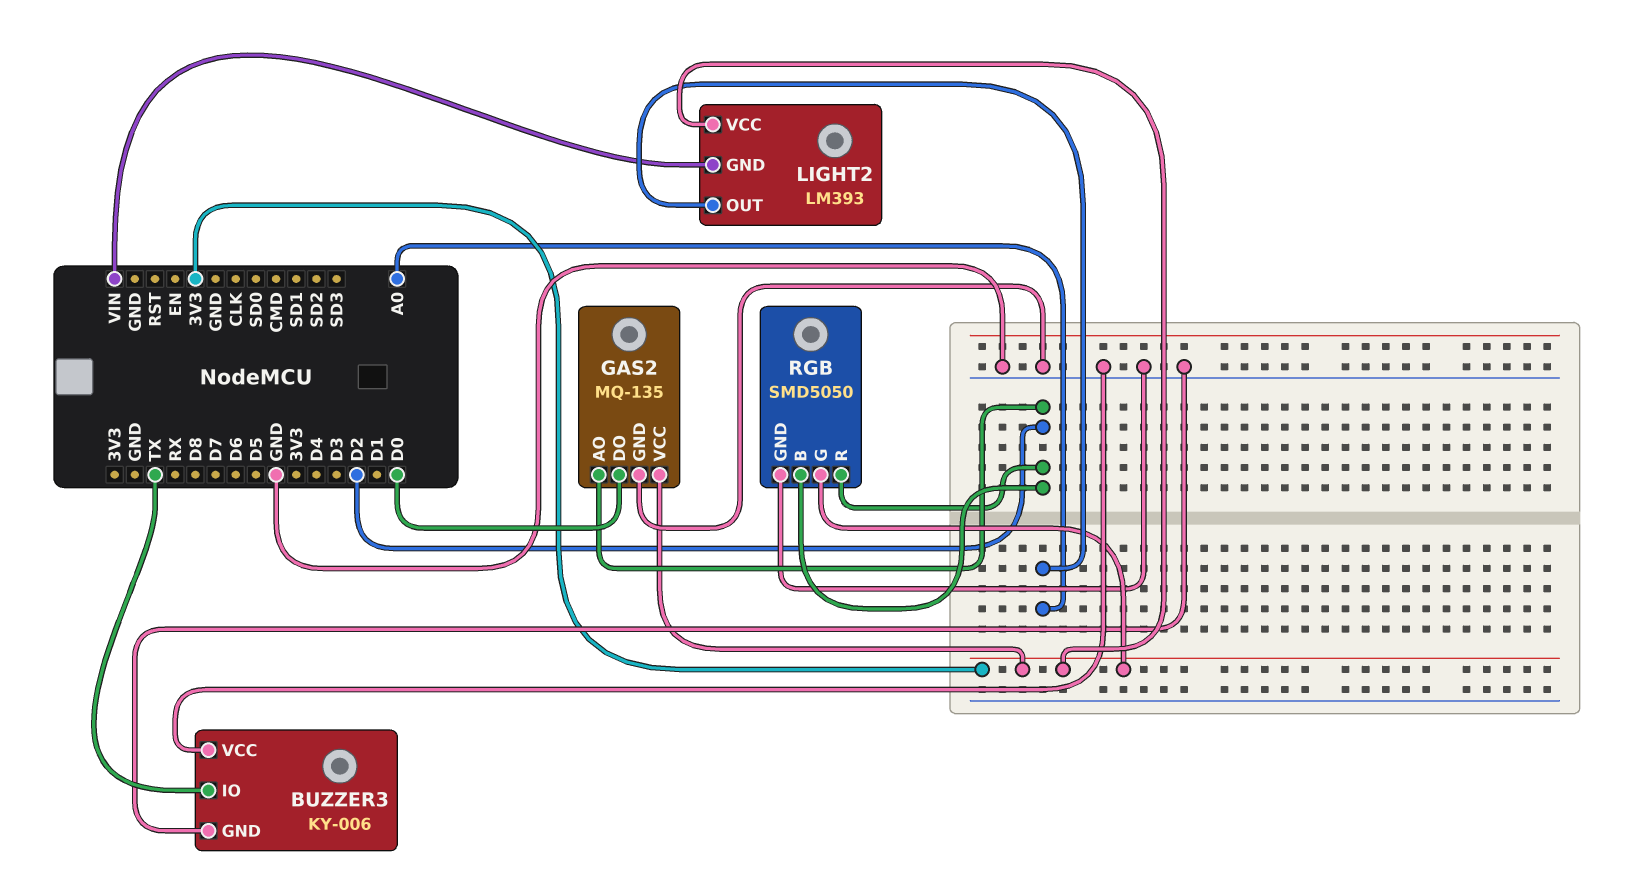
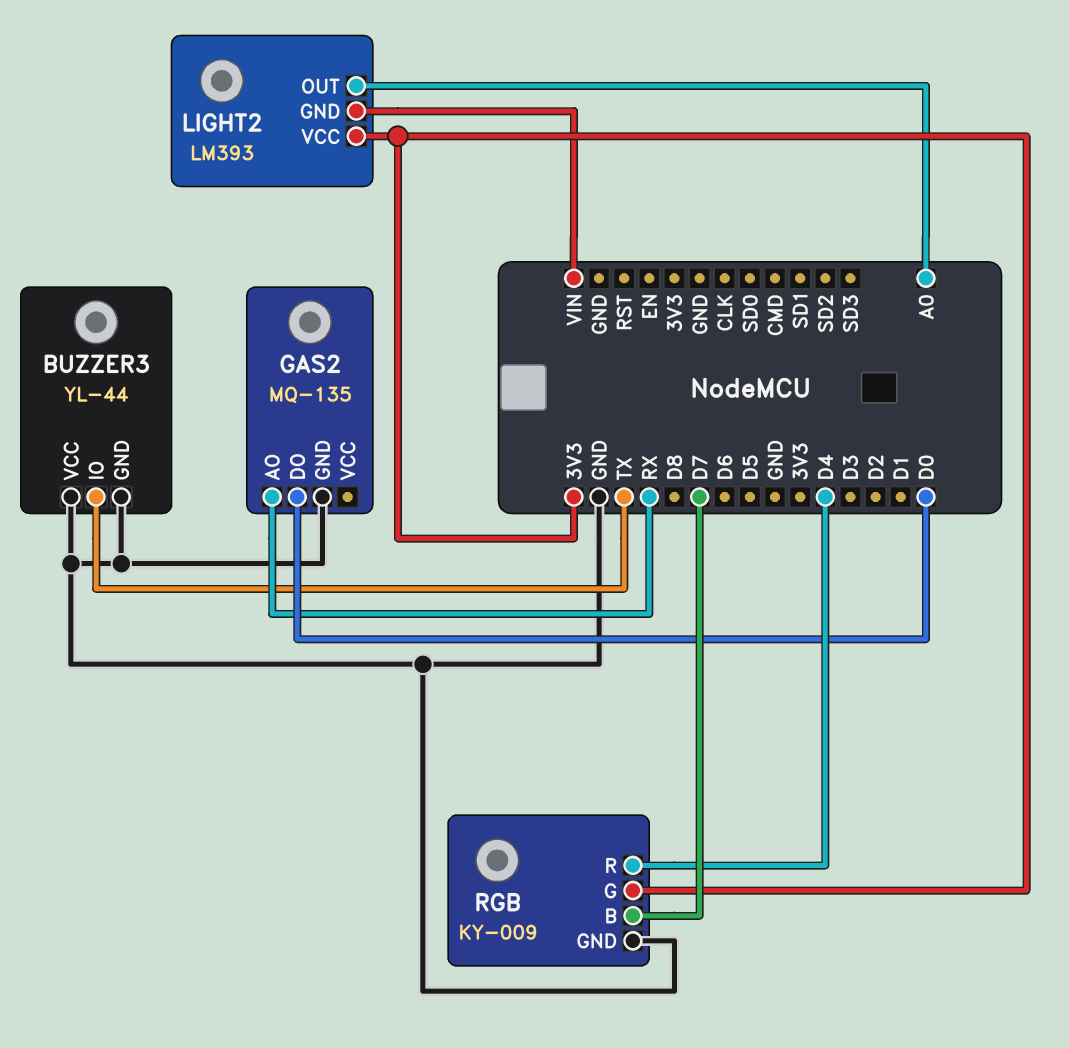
BUZZER3: KY-006 -> YL-44
GAS2 pin AO: D2 -> RX
GAS2 pin VCC: 3V3 -> none
RGB: SMD5050 -> KY-009
RGB pin B: D2 -> D7
RGB pin R: D2 -> D4

